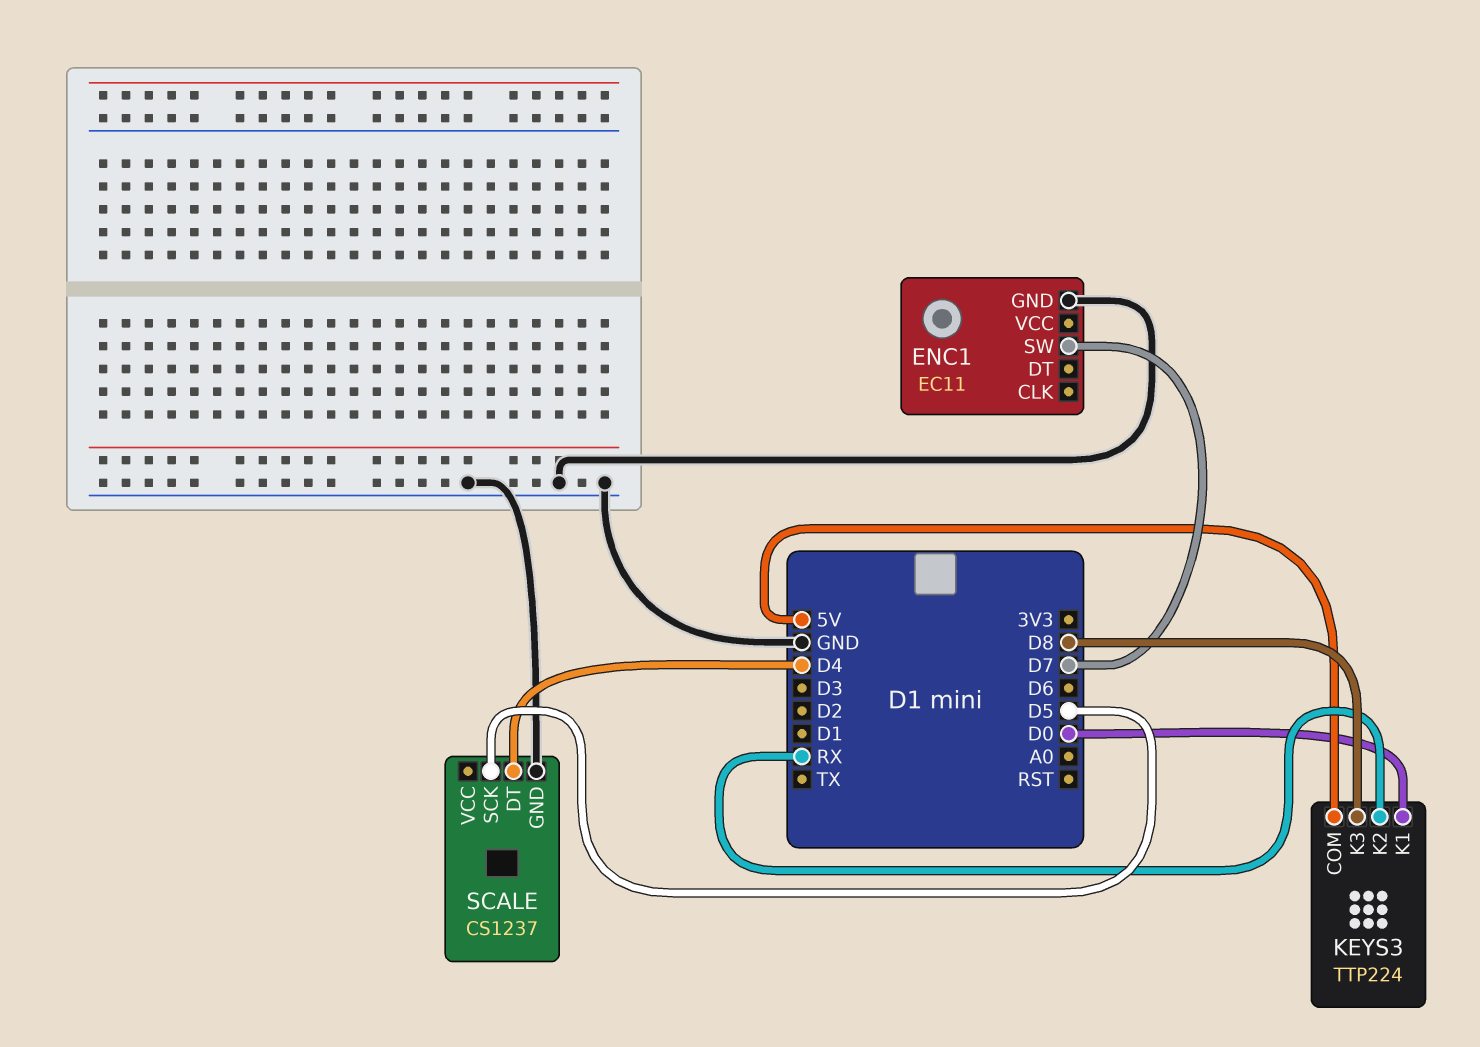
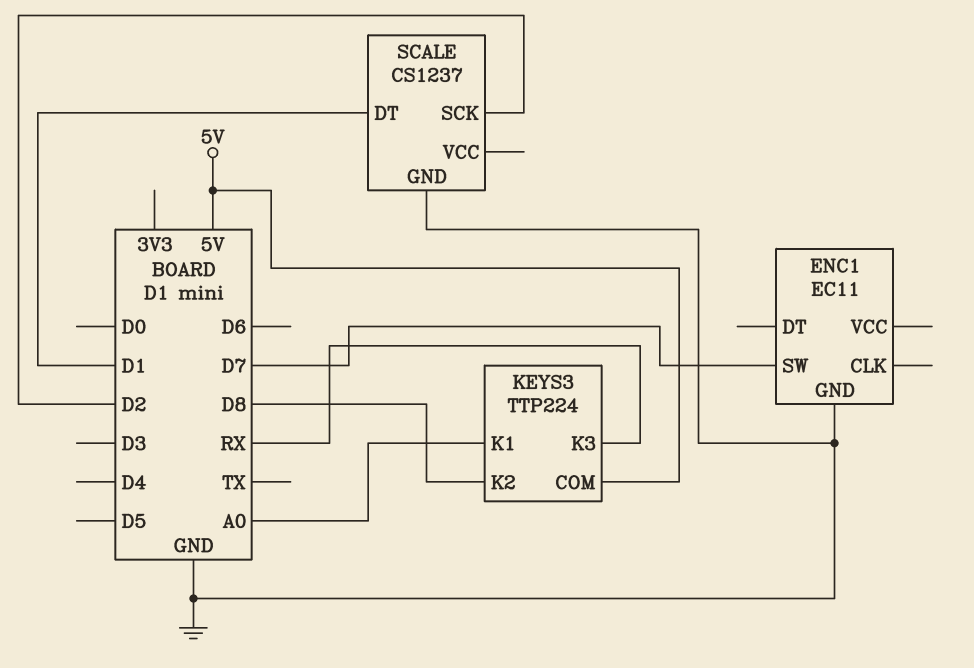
KEYS3 pin K1: D0 -> A0
KEYS3 pin K2: RX -> D8
KEYS3 pin K3: D8 -> RX
SCALE pin DT: D4 -> D1
SCALE pin SCK: D5 -> D2

